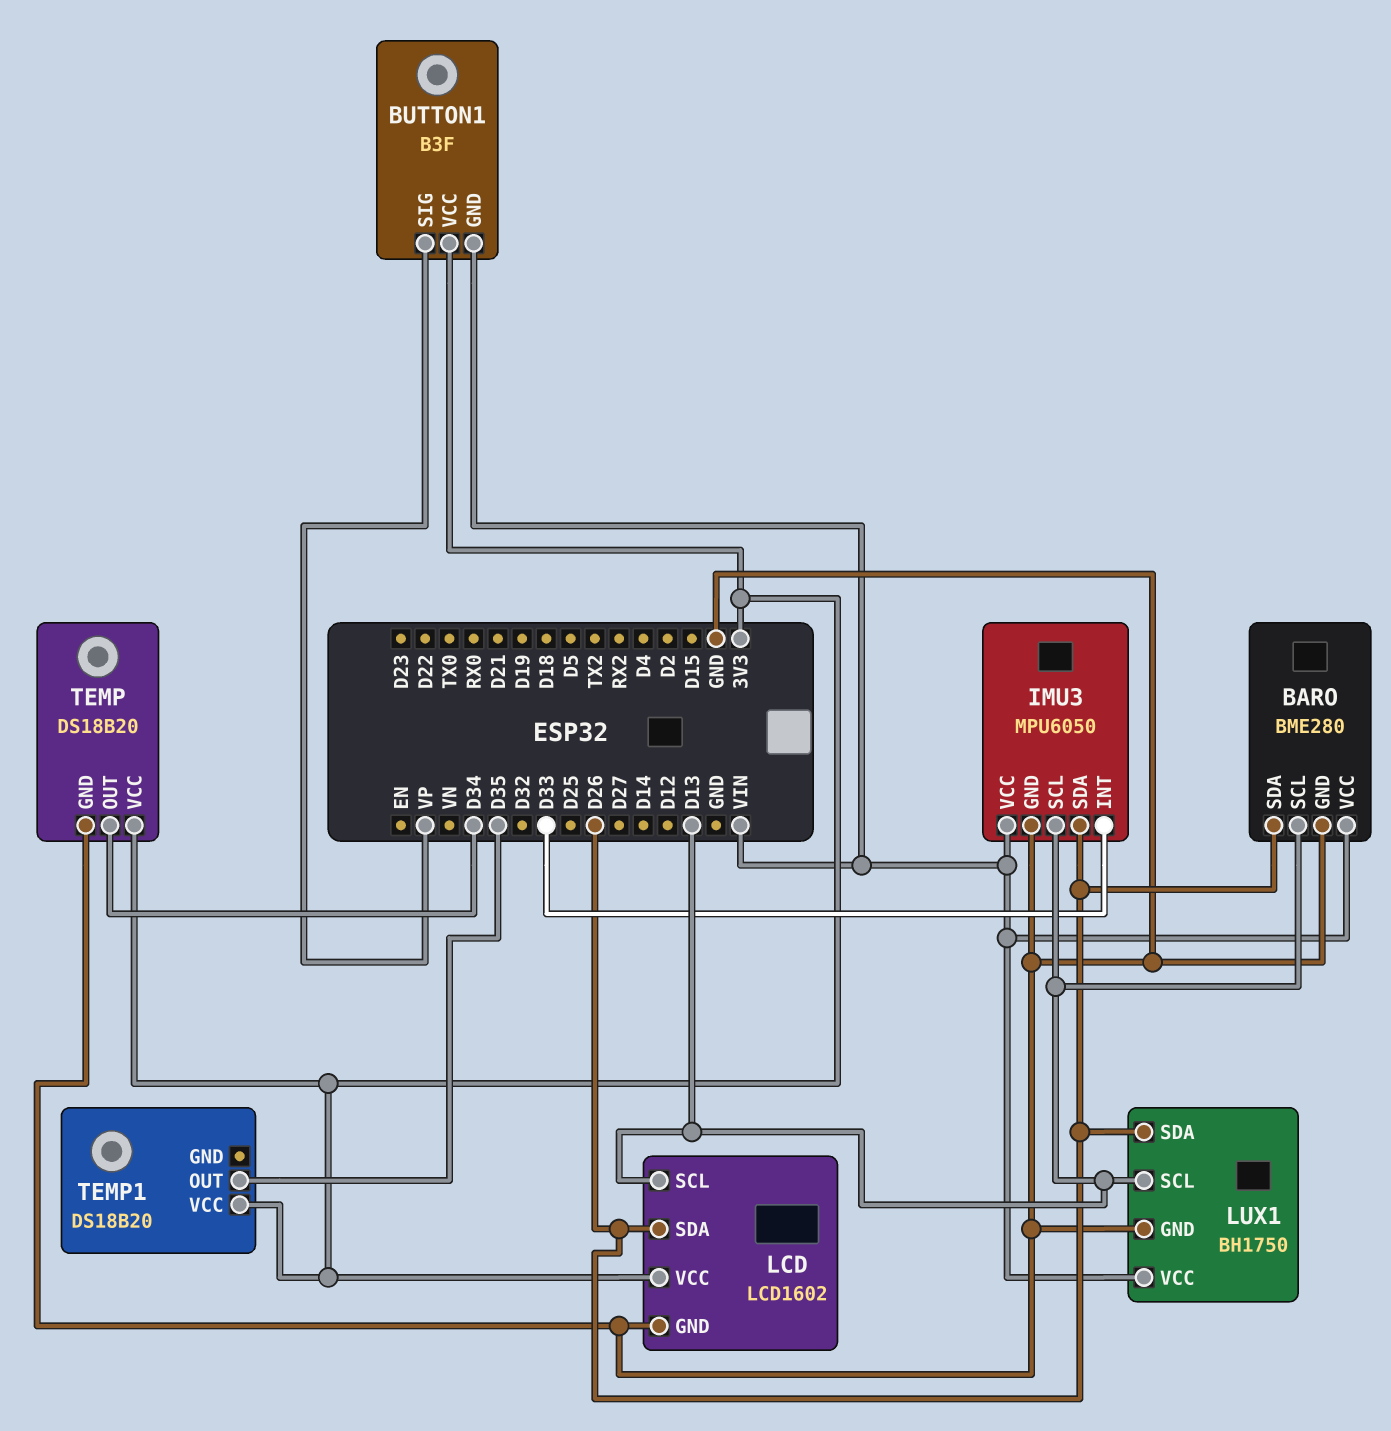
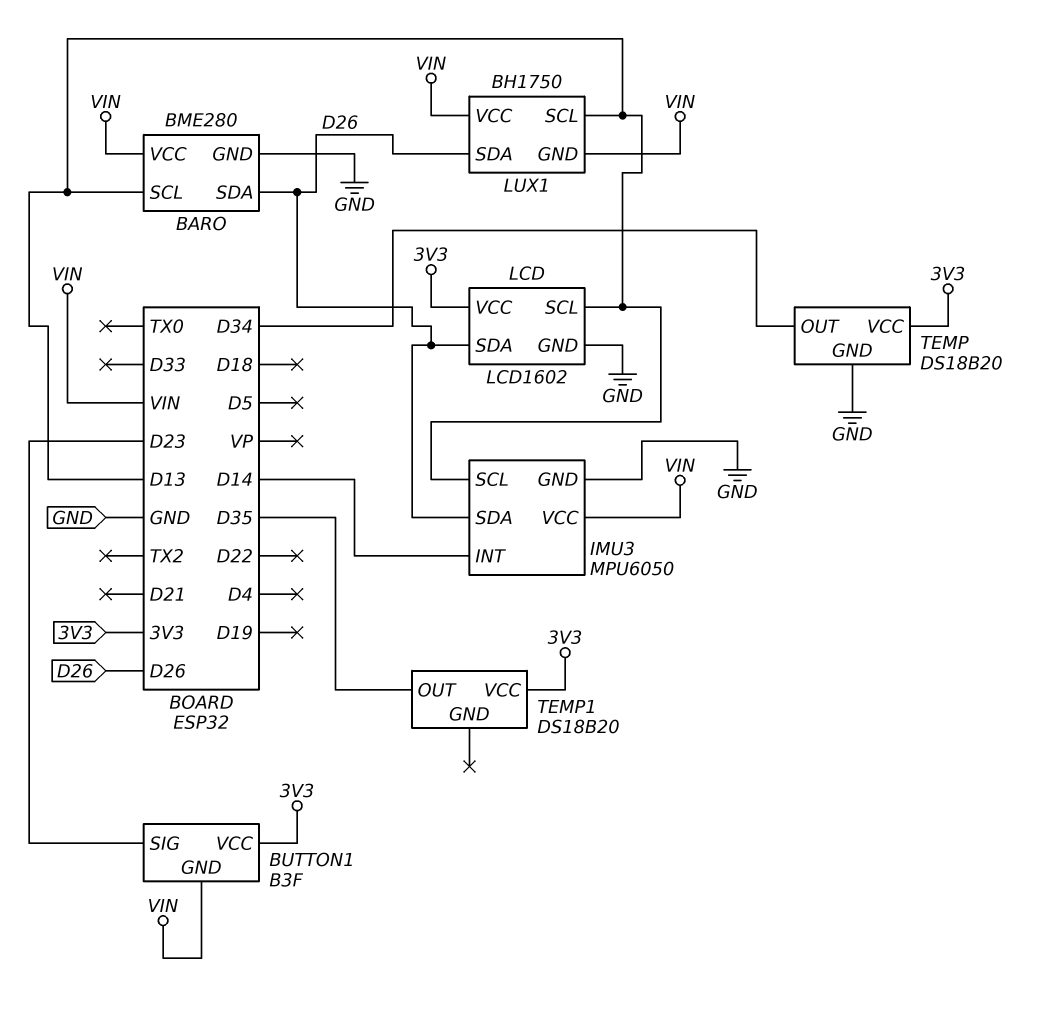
BUTTON1 pin SIG: VP -> D23
IMU3 pin INT: D33 -> D14
LUX1 pin GND: GND -> VIN

